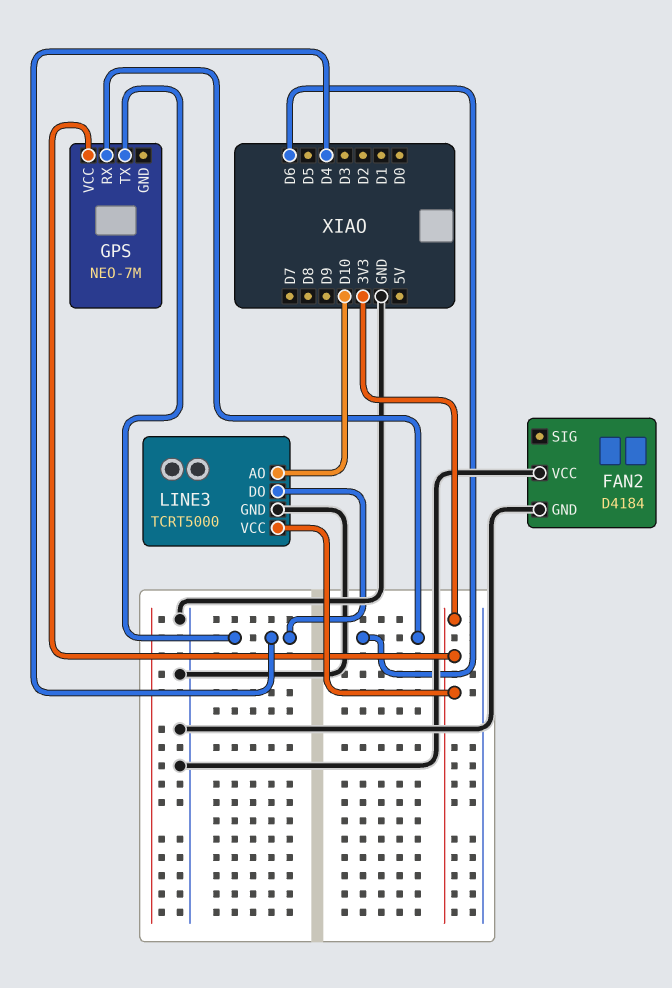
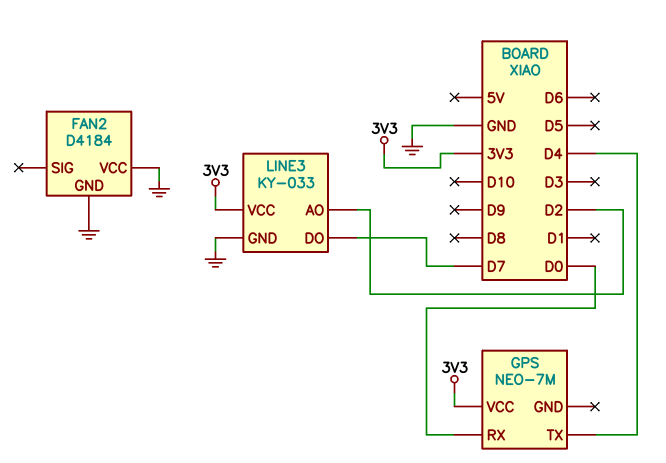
GPS pin RX: D6 -> D0
LINE3: TCRT5000 -> KY-033
LINE3 pin AO: D10 -> D2
LINE3 pin DO: D4 -> D7

